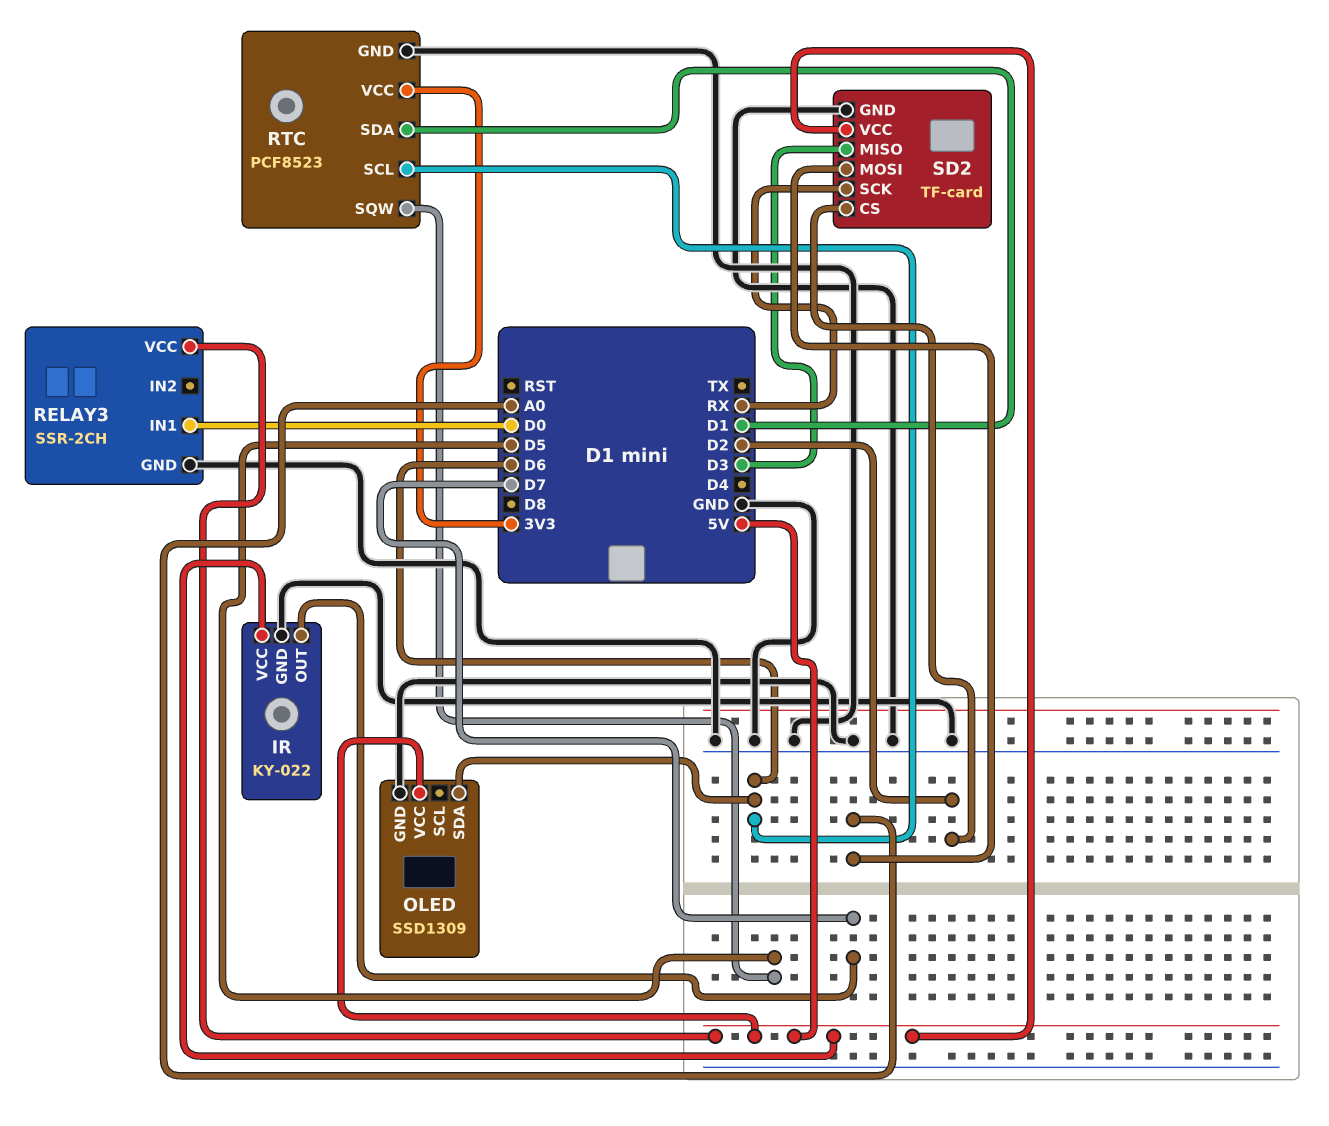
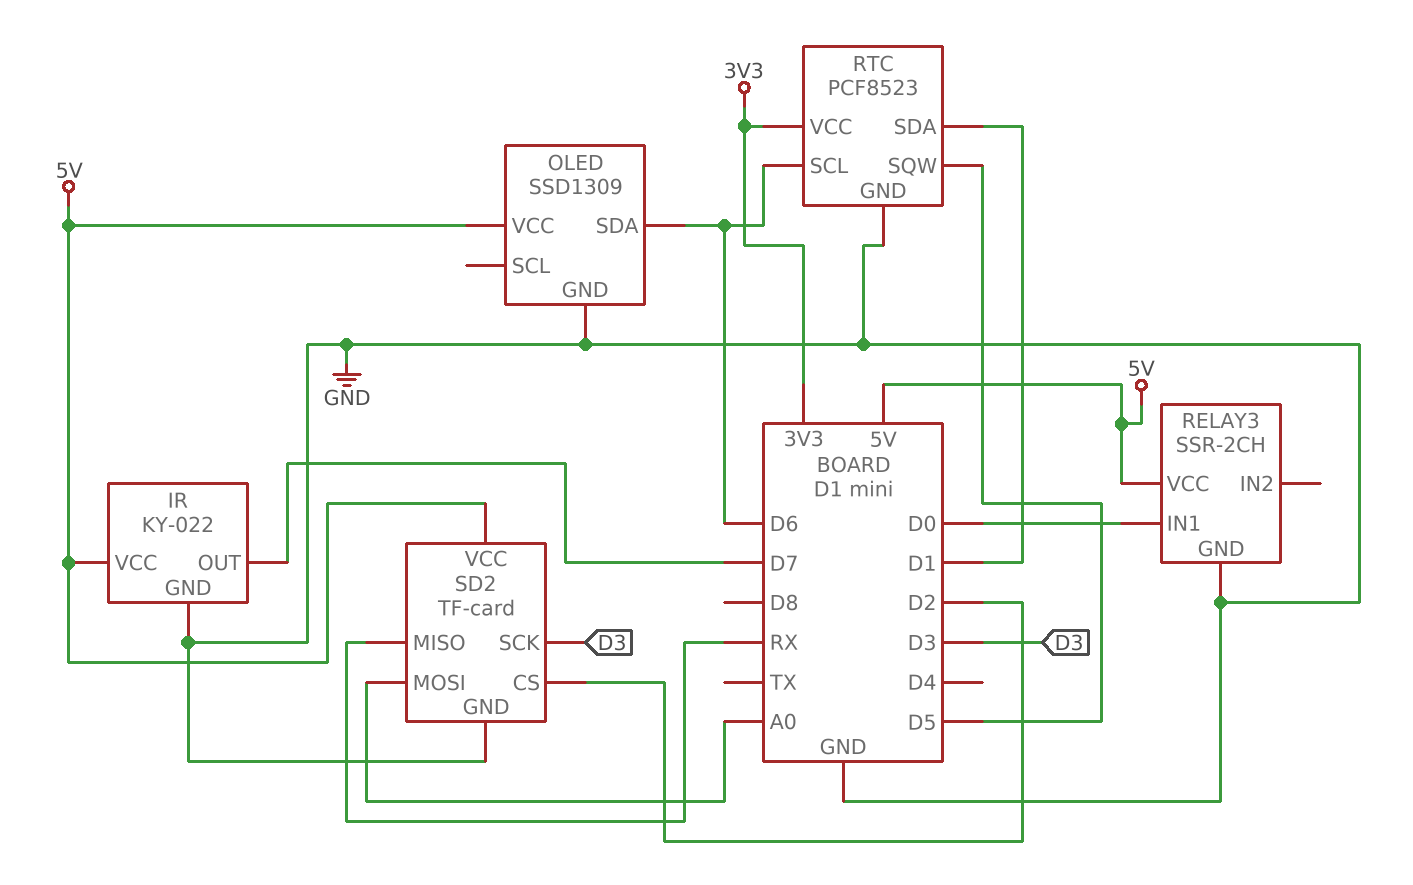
SD2 pin MISO: D3 -> RX
SD2 pin SCK: RX -> D3

